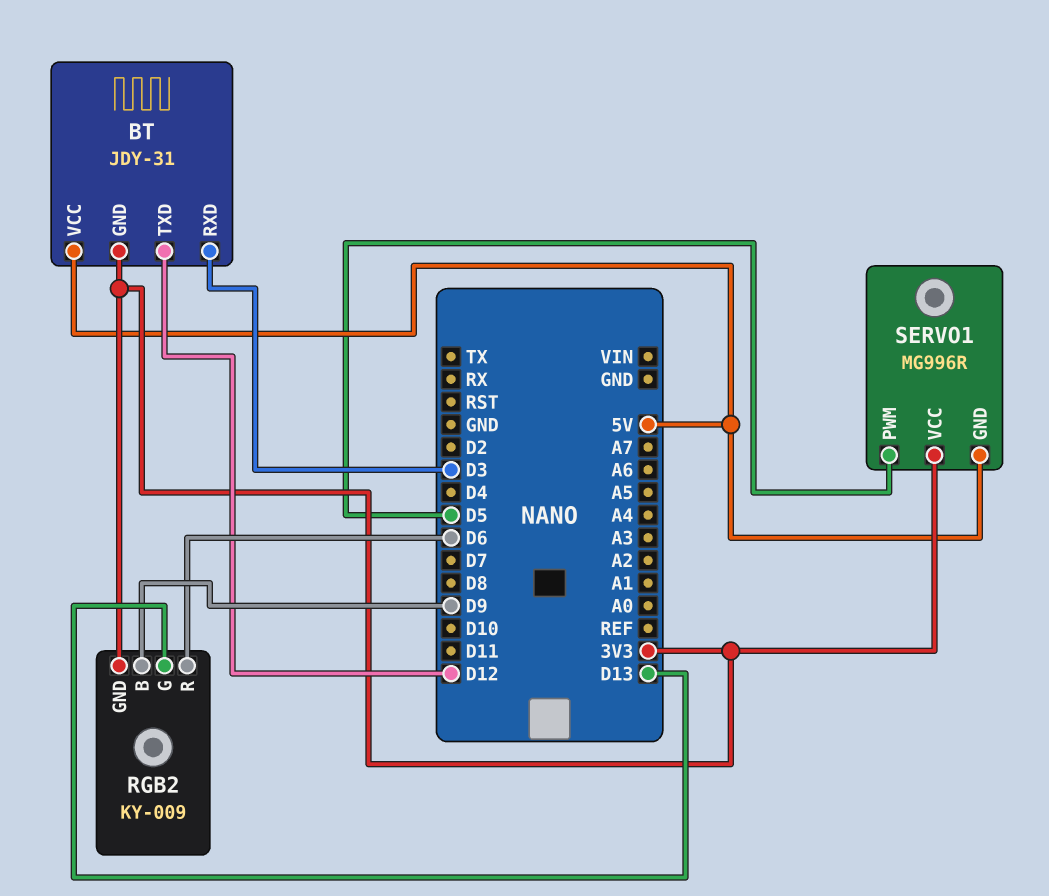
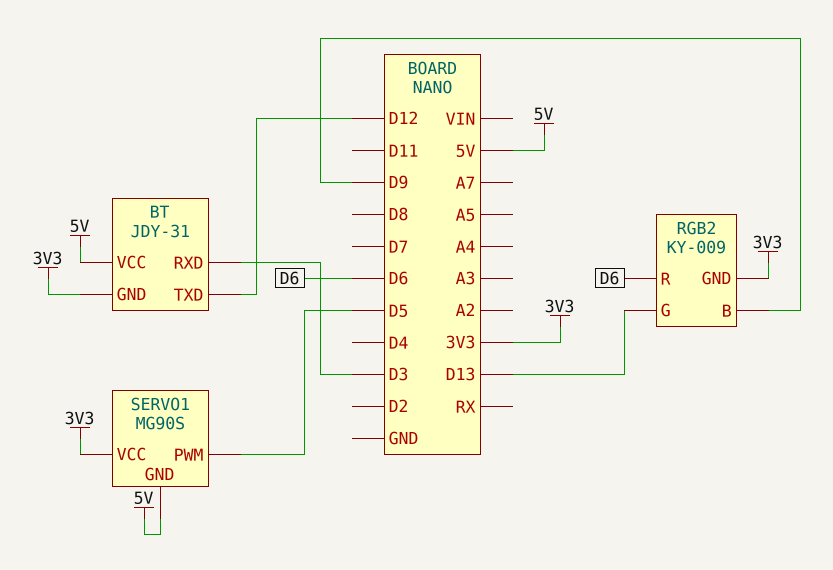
SERVO1: MG996R -> MG90S

